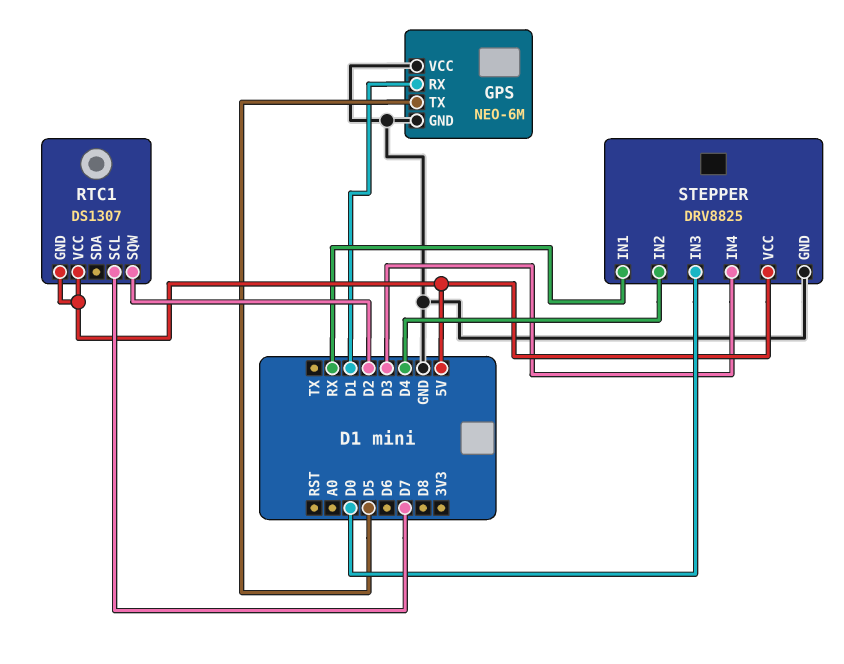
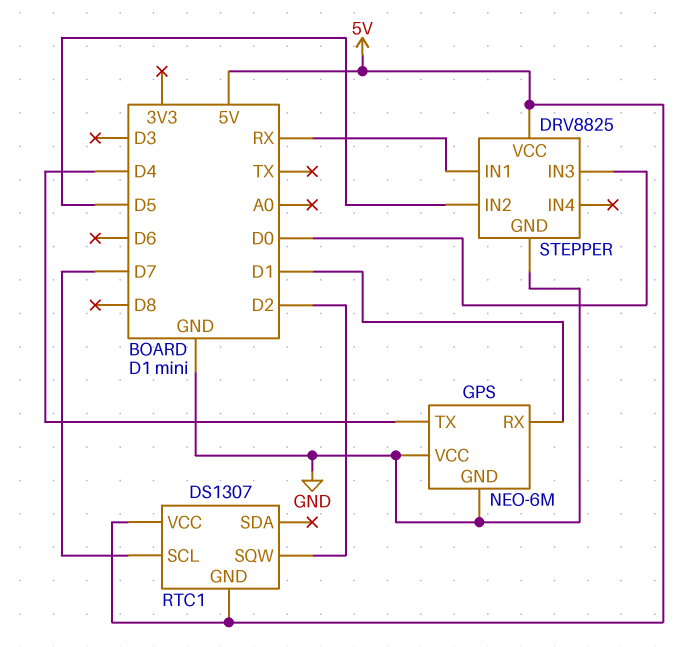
GPS pin TX: D5 -> D4
STEPPER pin IN2: D4 -> D5
STEPPER pin IN4: D3 -> none

